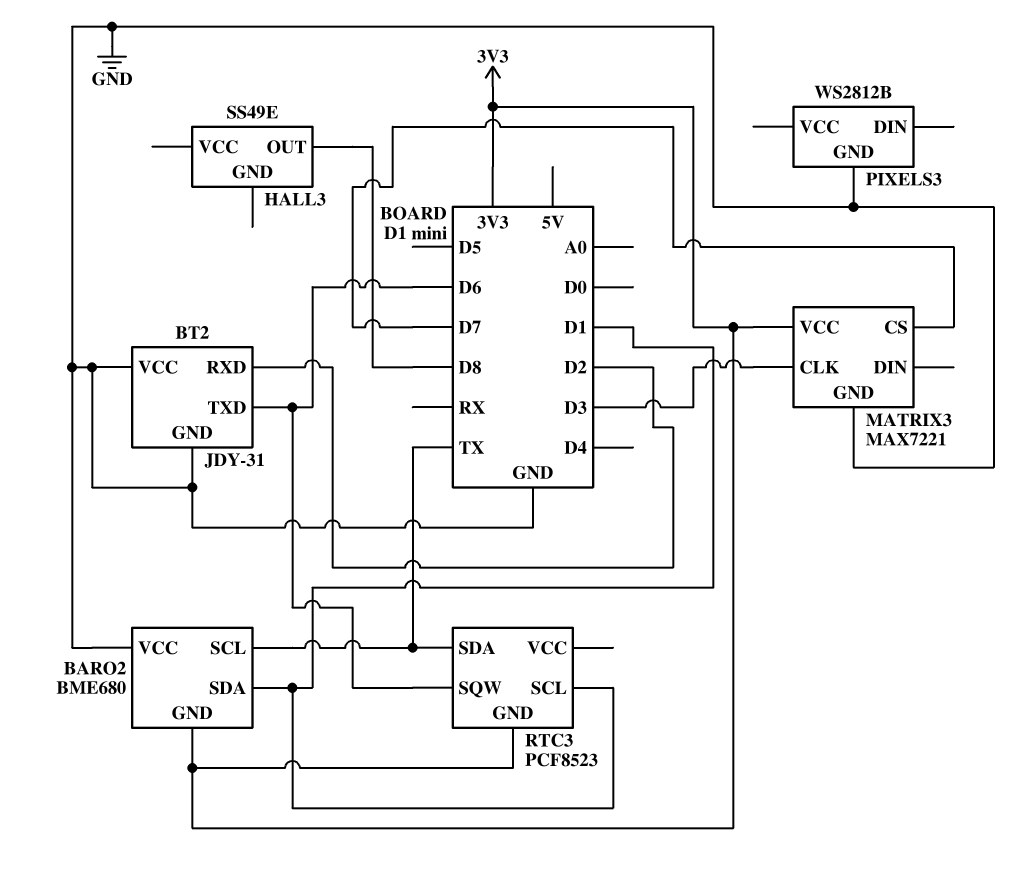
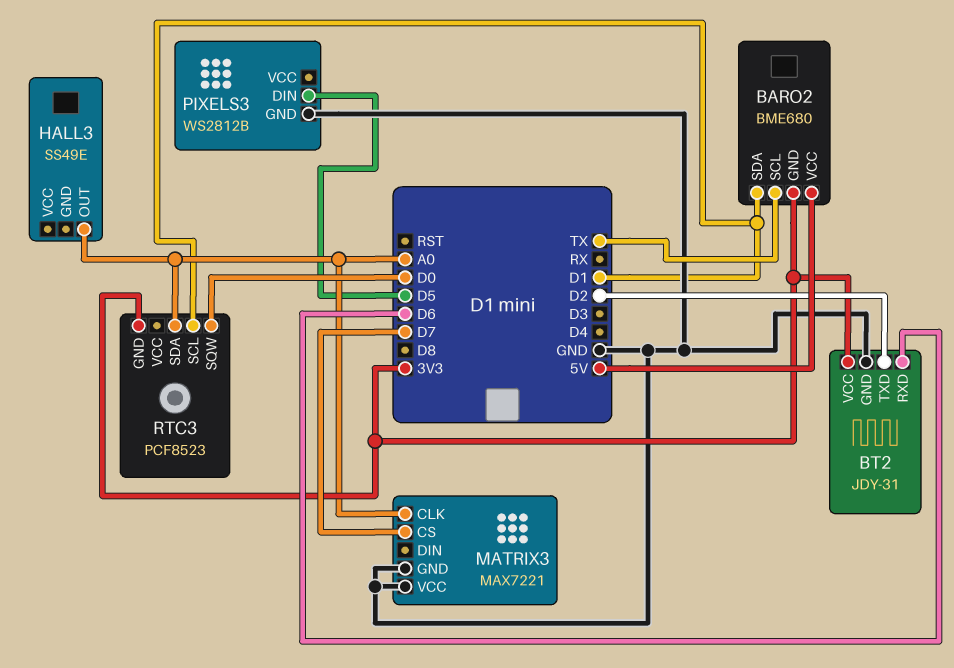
BARO2 pin VCC: GND -> 5V
BT2 pin RXD: D2 -> D6
BT2 pin TXD: D6 -> D2
BT2 pin VCC: GND -> 3V3
HALL3 pin OUT: D8 -> A0
MATRIX3 pin CLK: D3 -> A0
MATRIX3 pin VCC: 3V3 -> GND
PIXELS3 pin DIN: none -> D5
RTC3 pin SDA: TX -> A0
RTC3 pin SQW: D6 -> D0

